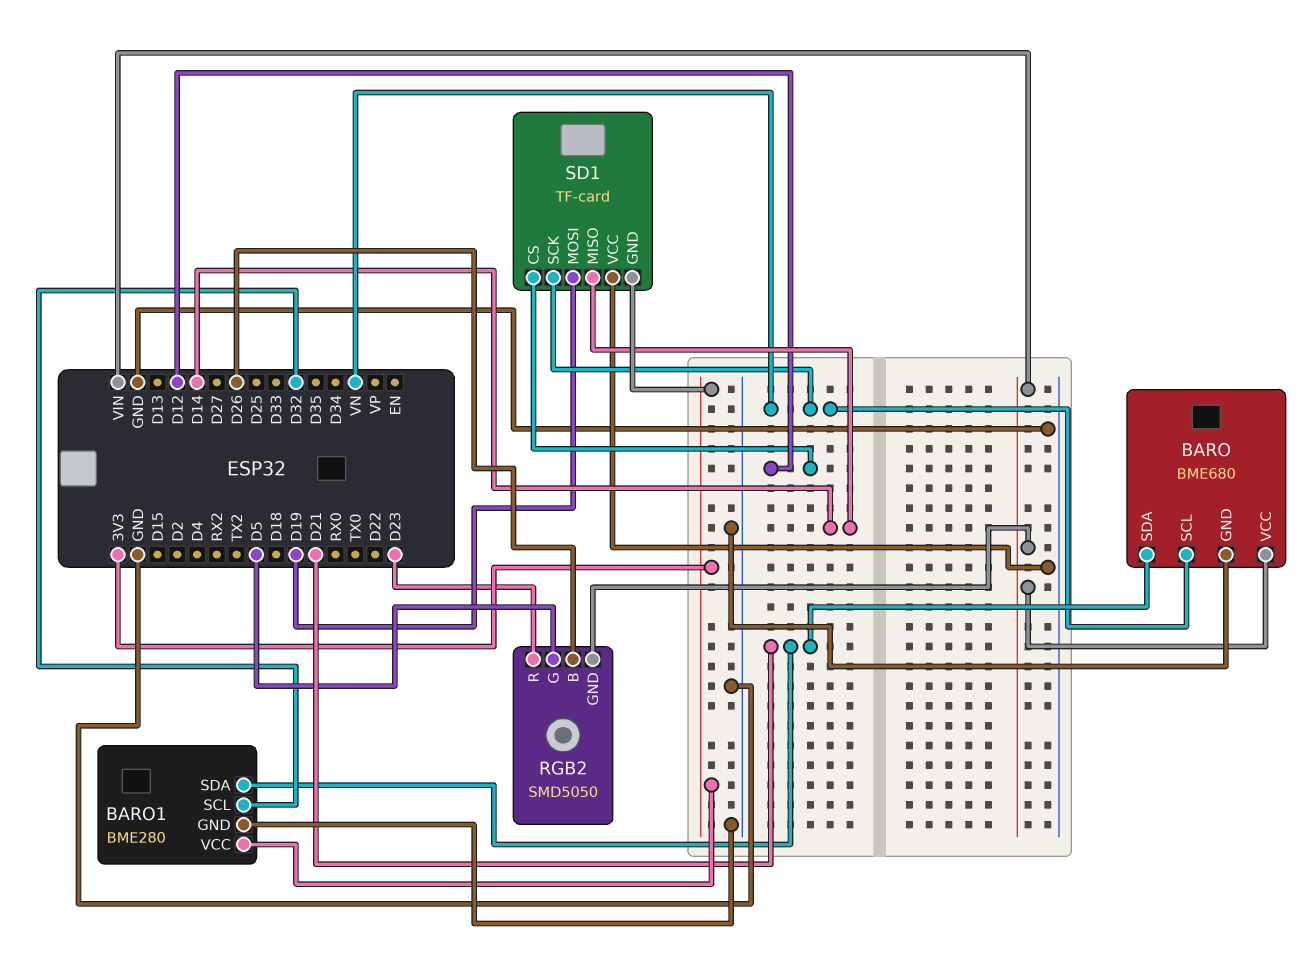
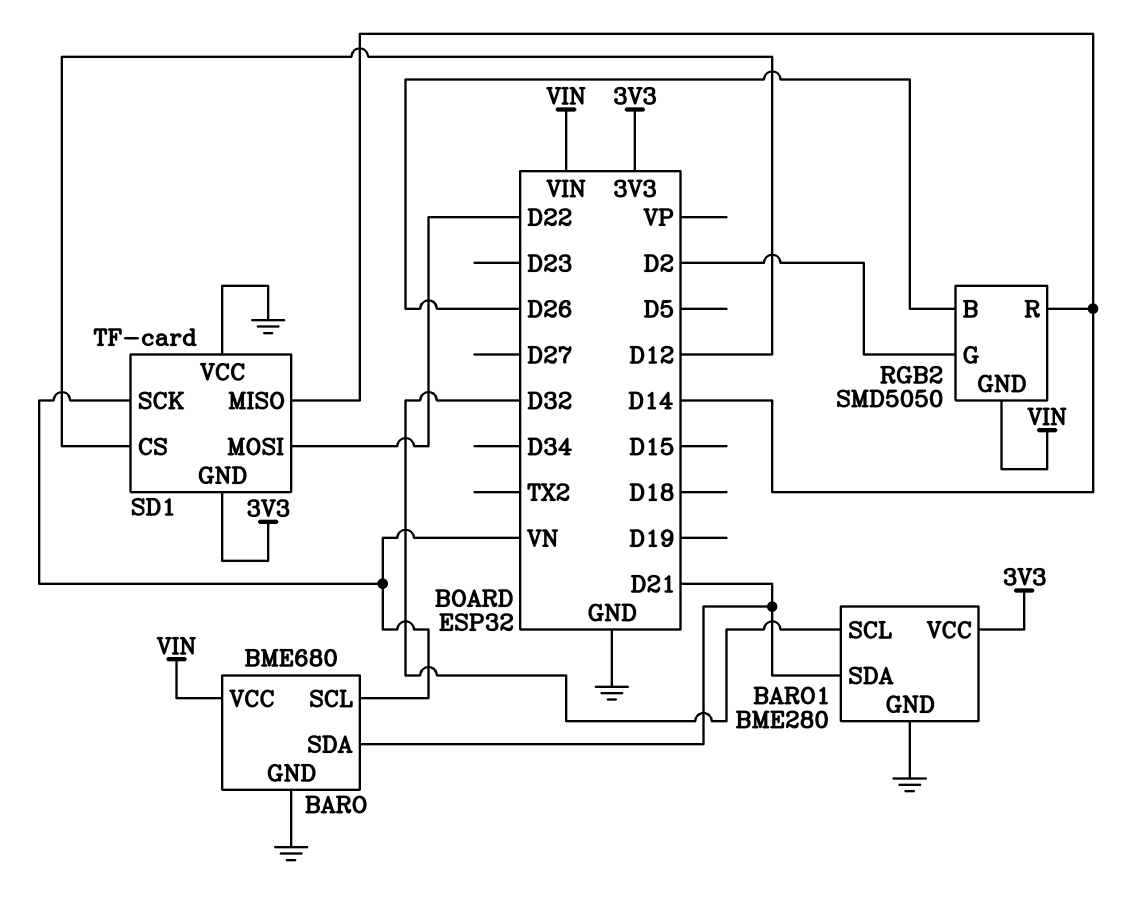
RGB2 pin G: D5 -> D2
RGB2 pin R: D23 -> D14
SD1 pin MOSI: D19 -> D22

